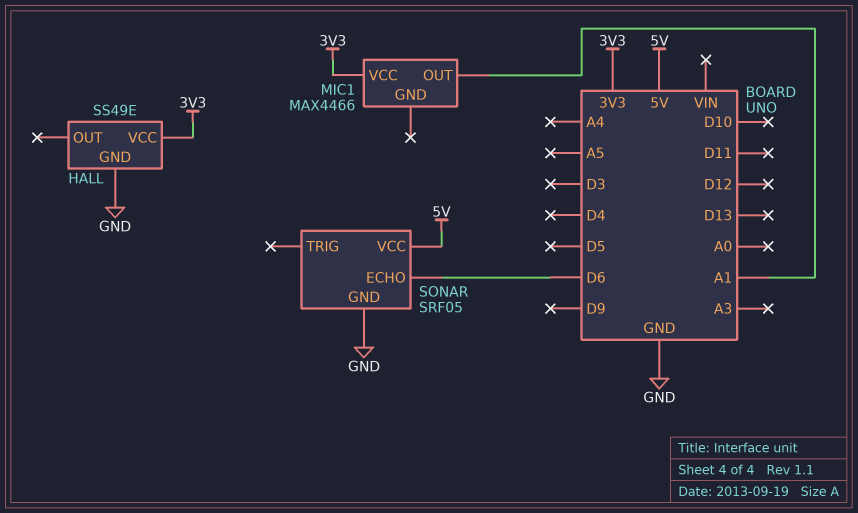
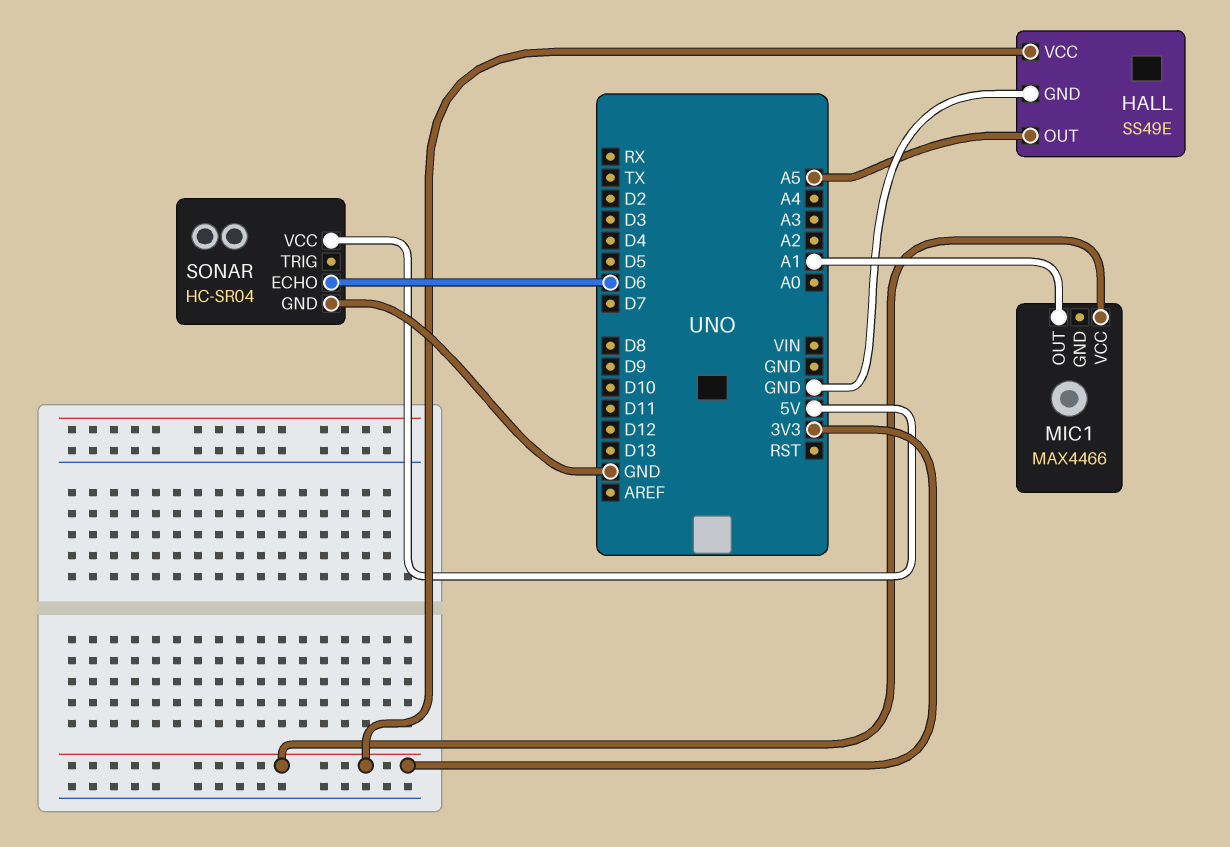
HALL pin OUT: none -> A5
SONAR: SRF05 -> HC-SR04

